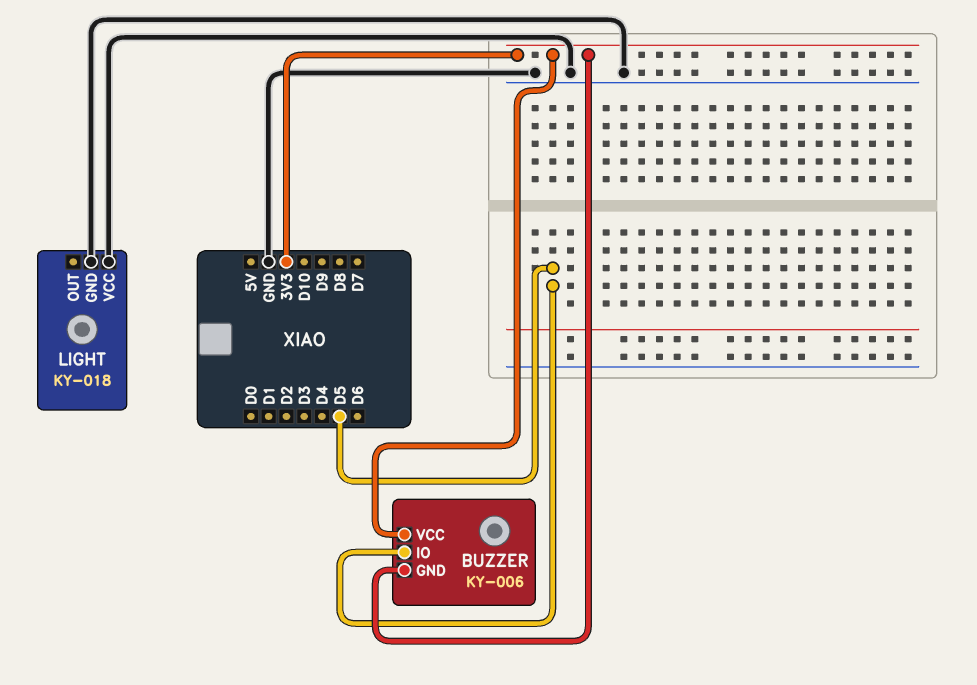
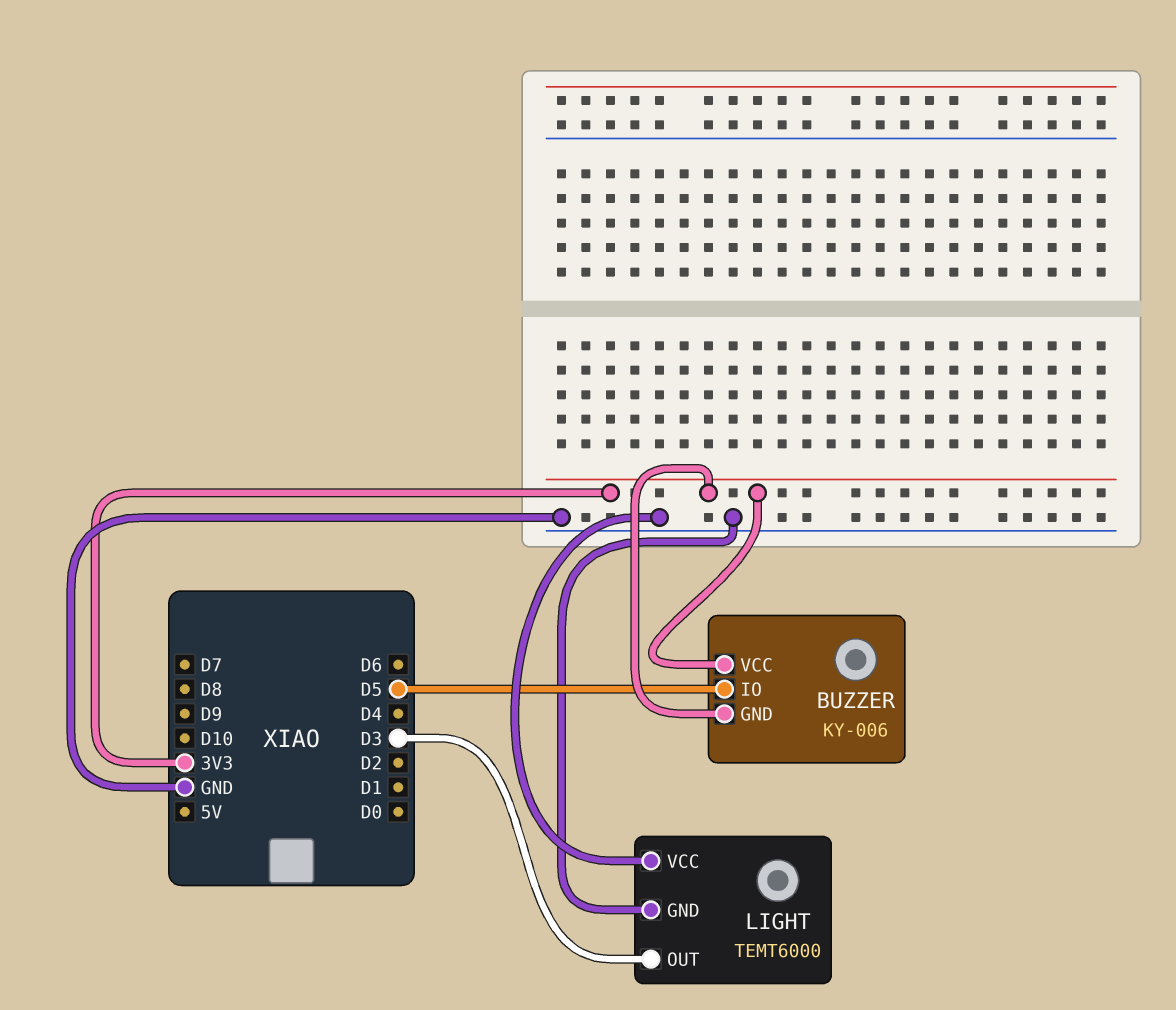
LIGHT: KY-018 -> TEMT6000
LIGHT pin OUT: none -> D3

